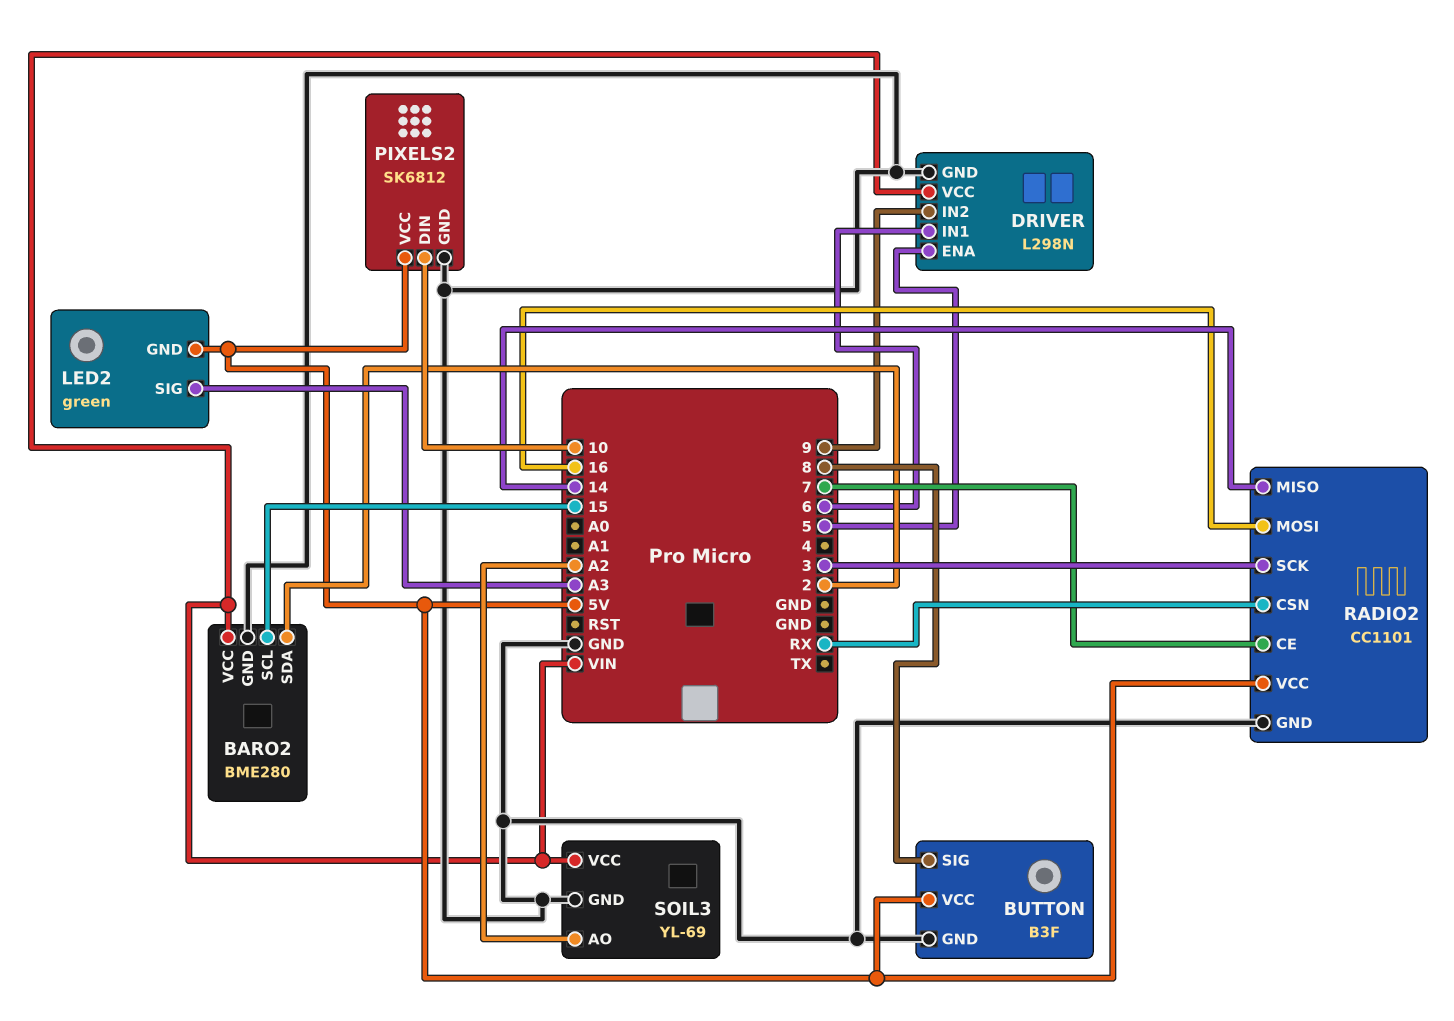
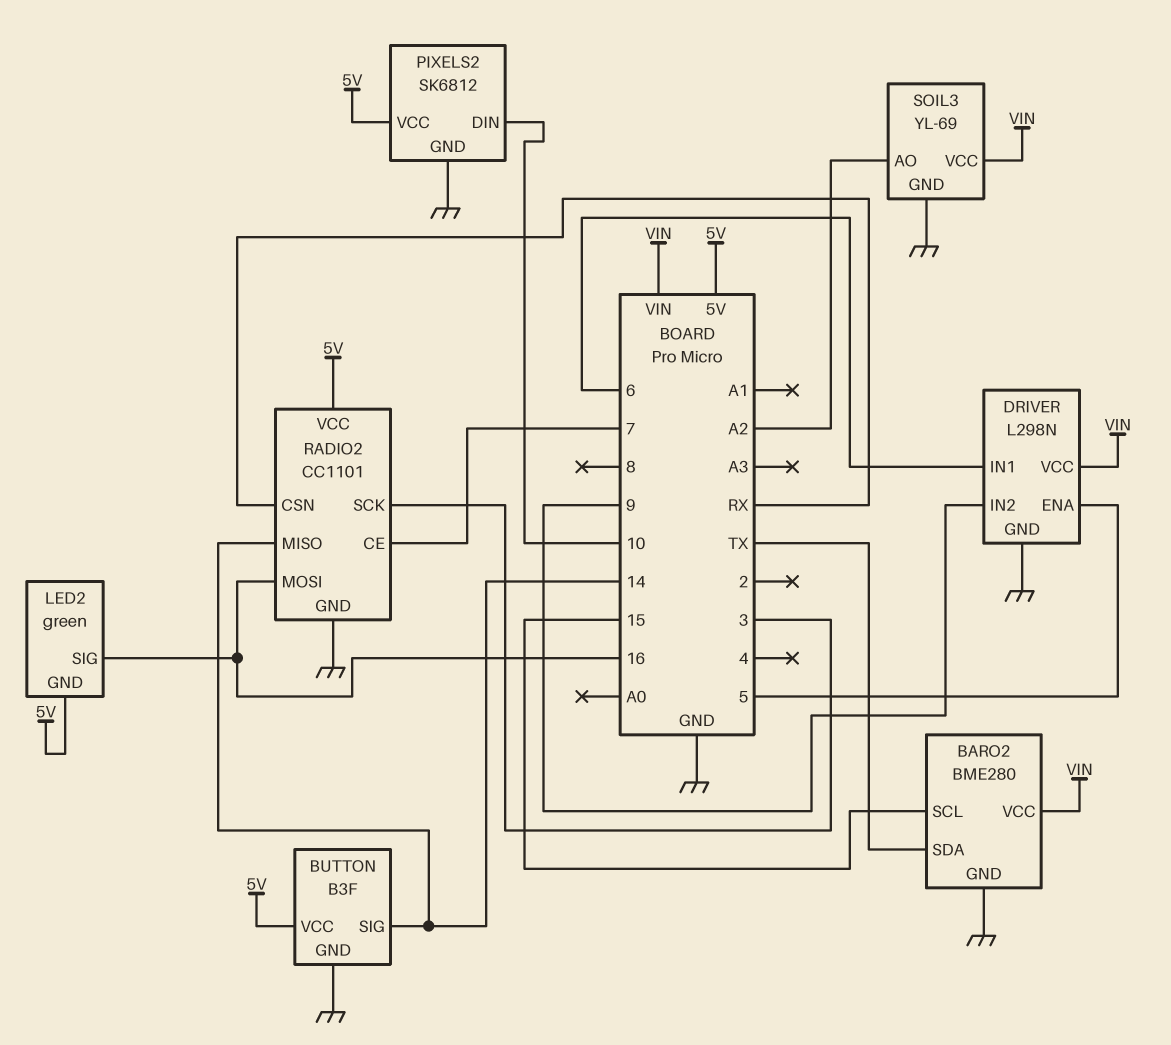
BARO2 pin SDA: 2 -> TX
BUTTON pin SIG: 8 -> 14
LED2 pin SIG: A3 -> 16

